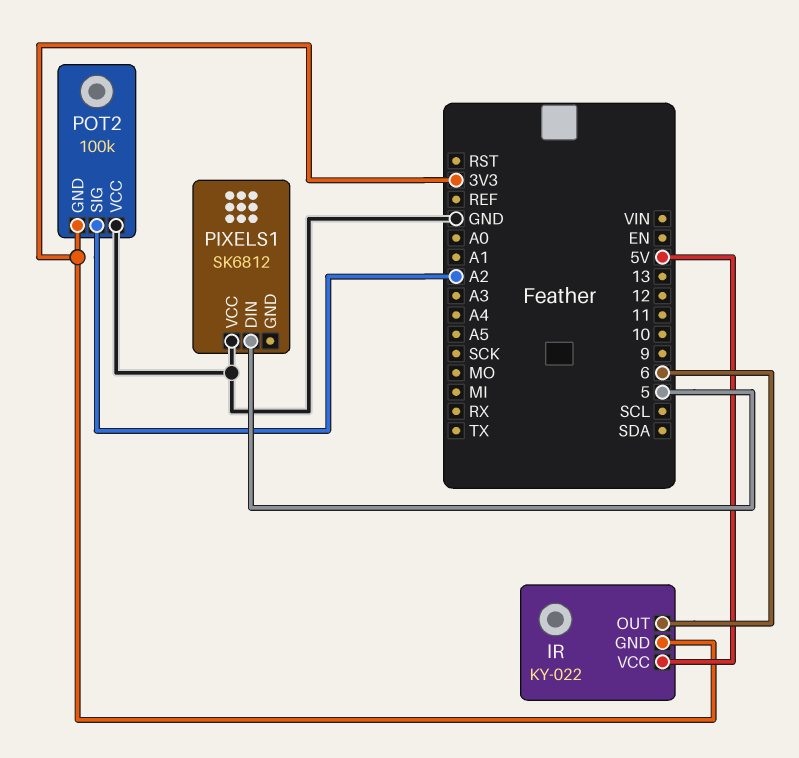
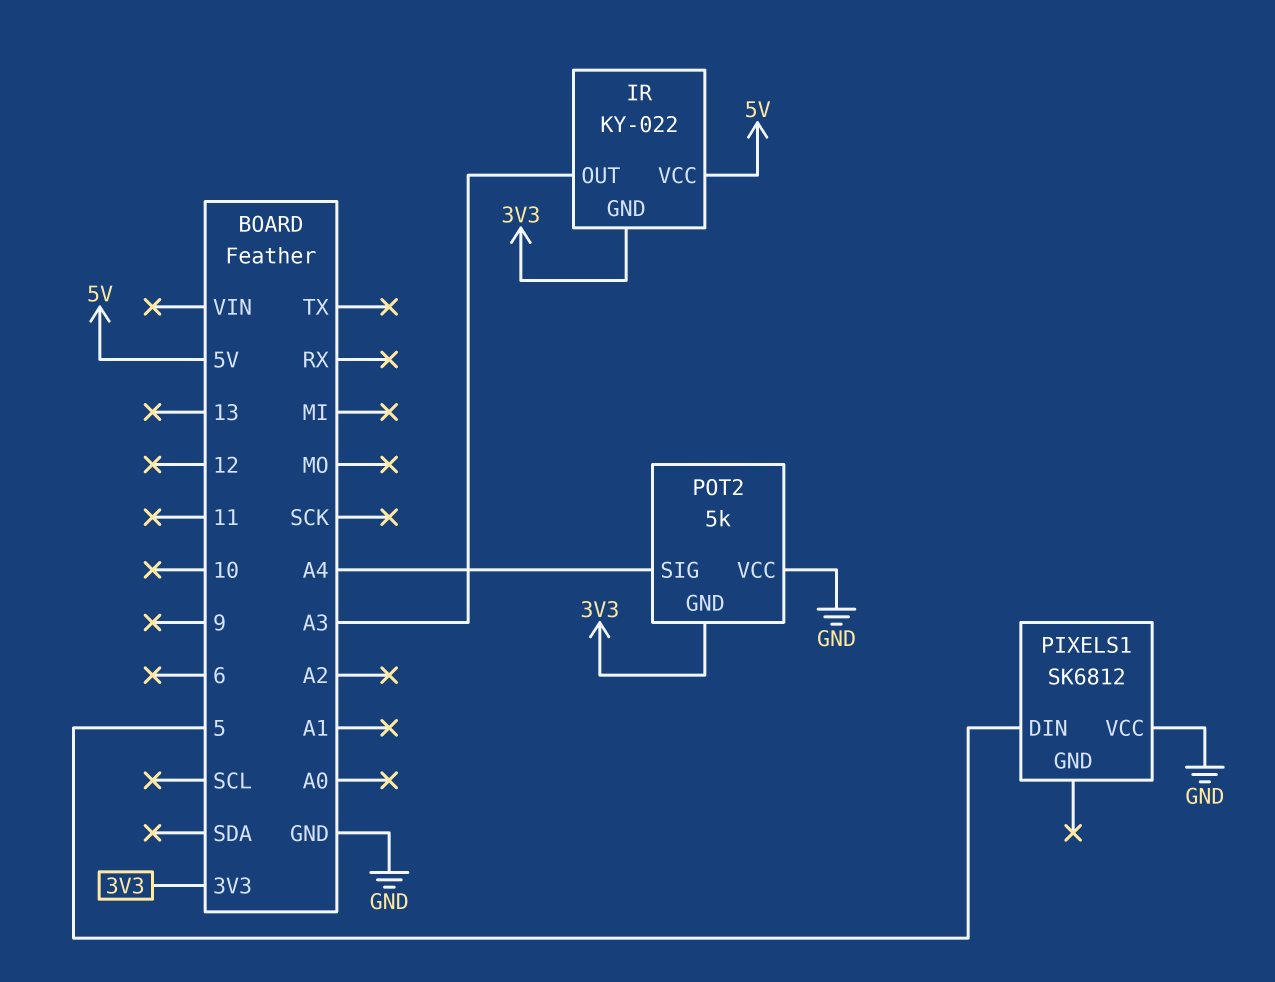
IR pin OUT: 6 -> A3
POT2: 100k -> 5k
POT2 pin SIG: A2 -> A4

